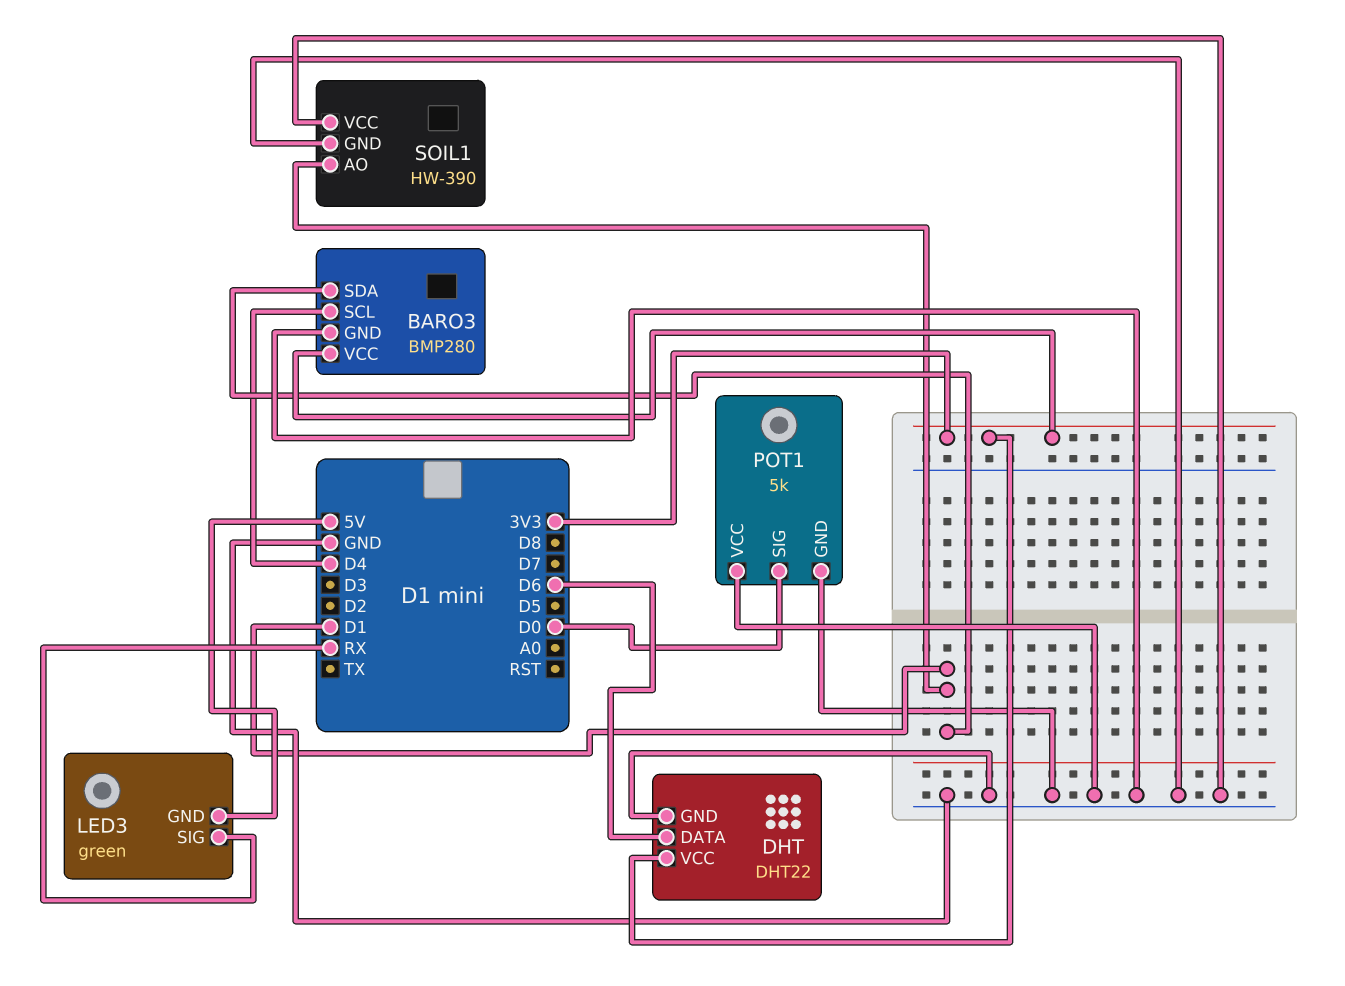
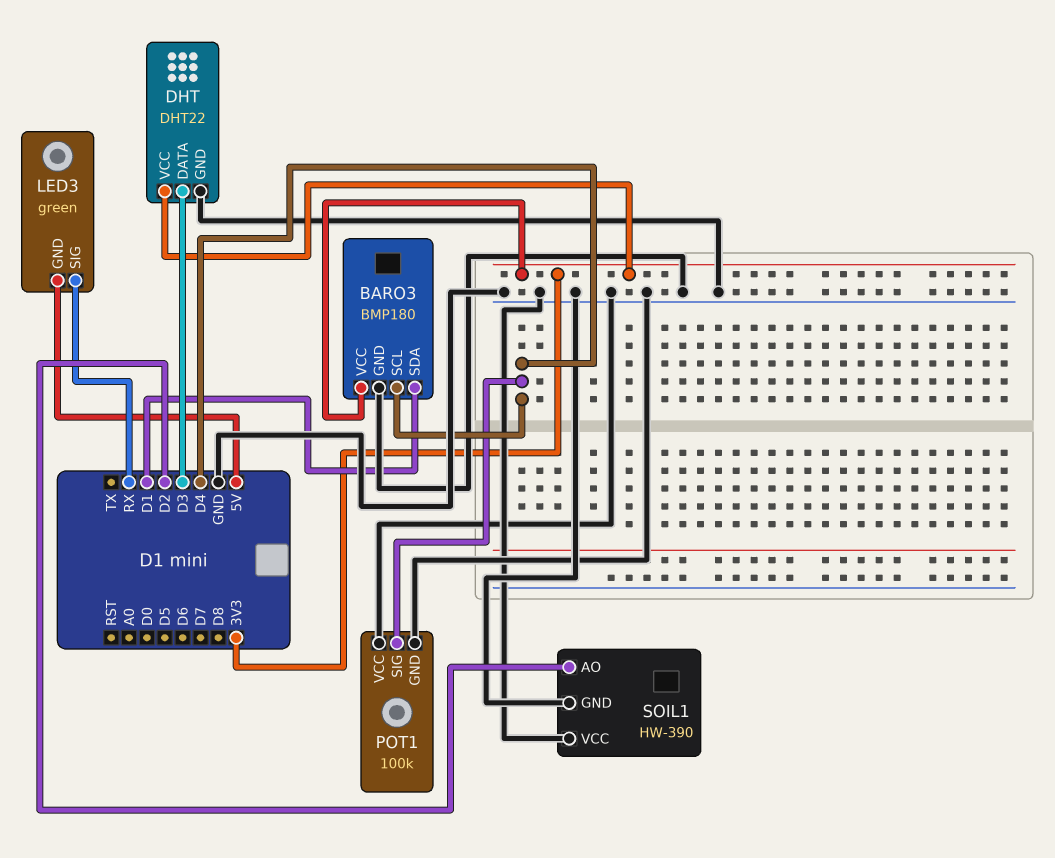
BARO3: BMP280 -> BMP180
DHT pin DATA: D6 -> D3
POT1: 5k -> 100k
POT1 pin SIG: D0 -> D4
SOIL1 pin AO: D1 -> D2

